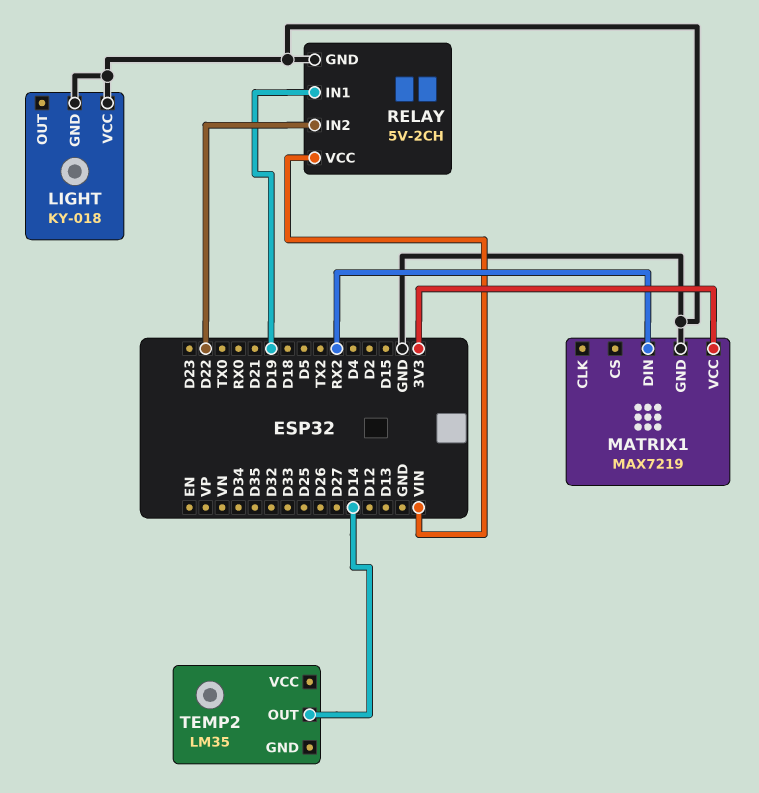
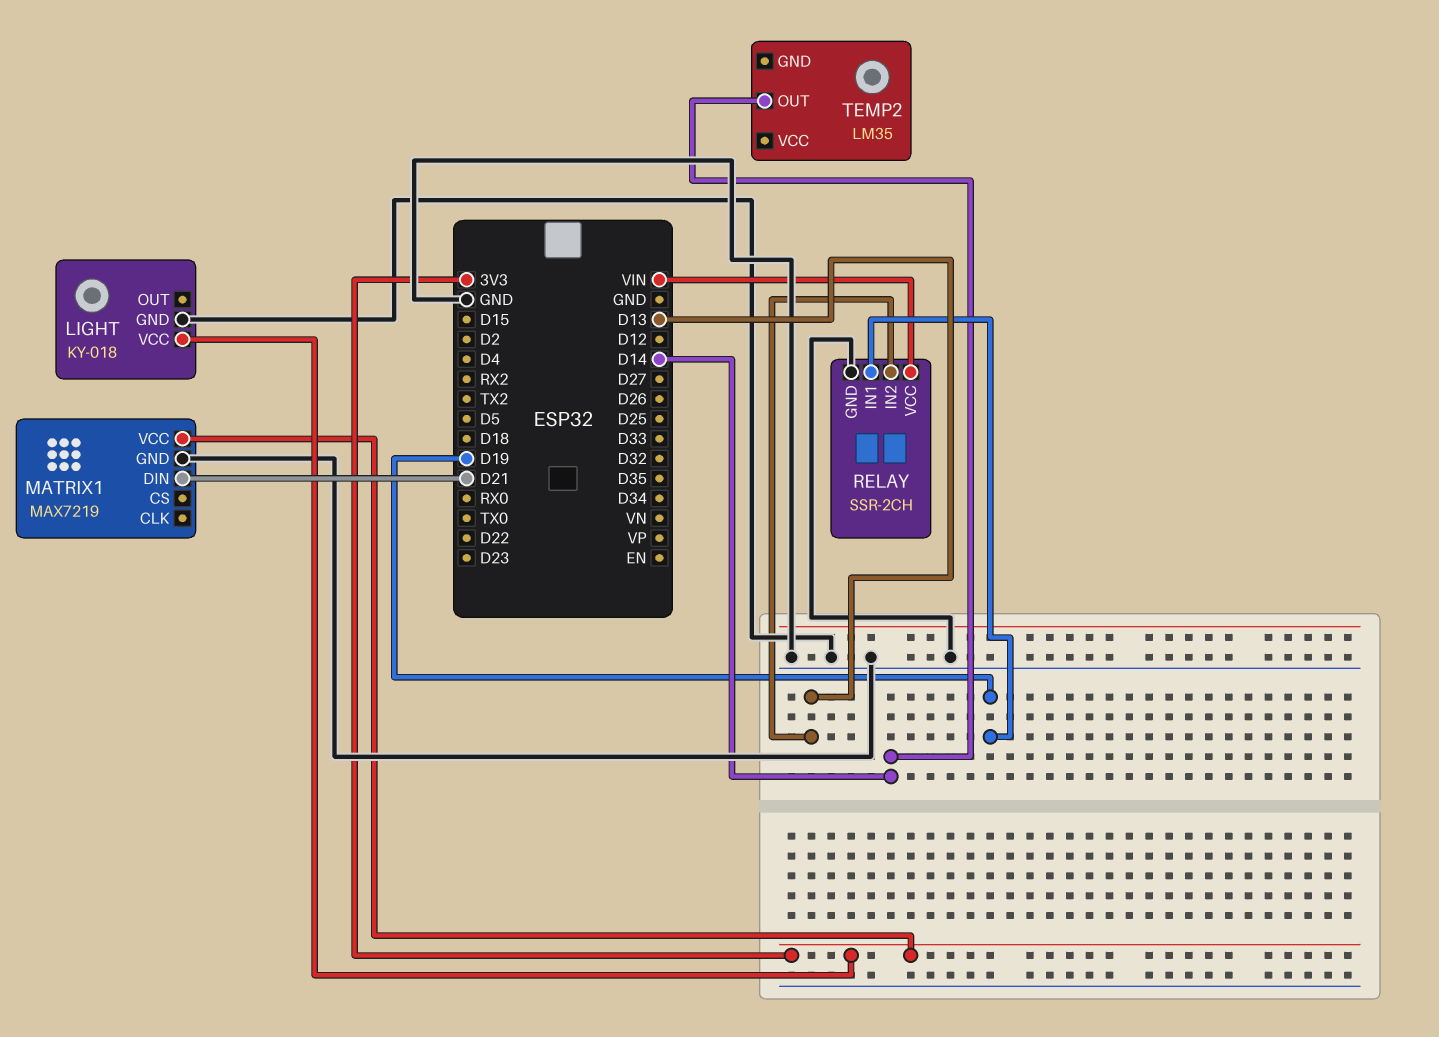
LIGHT pin VCC: GND -> 3V3
MATRIX1 pin DIN: RX2 -> D21
RELAY: 5V-2CH -> SSR-2CH
RELAY pin IN2: D22 -> D13

